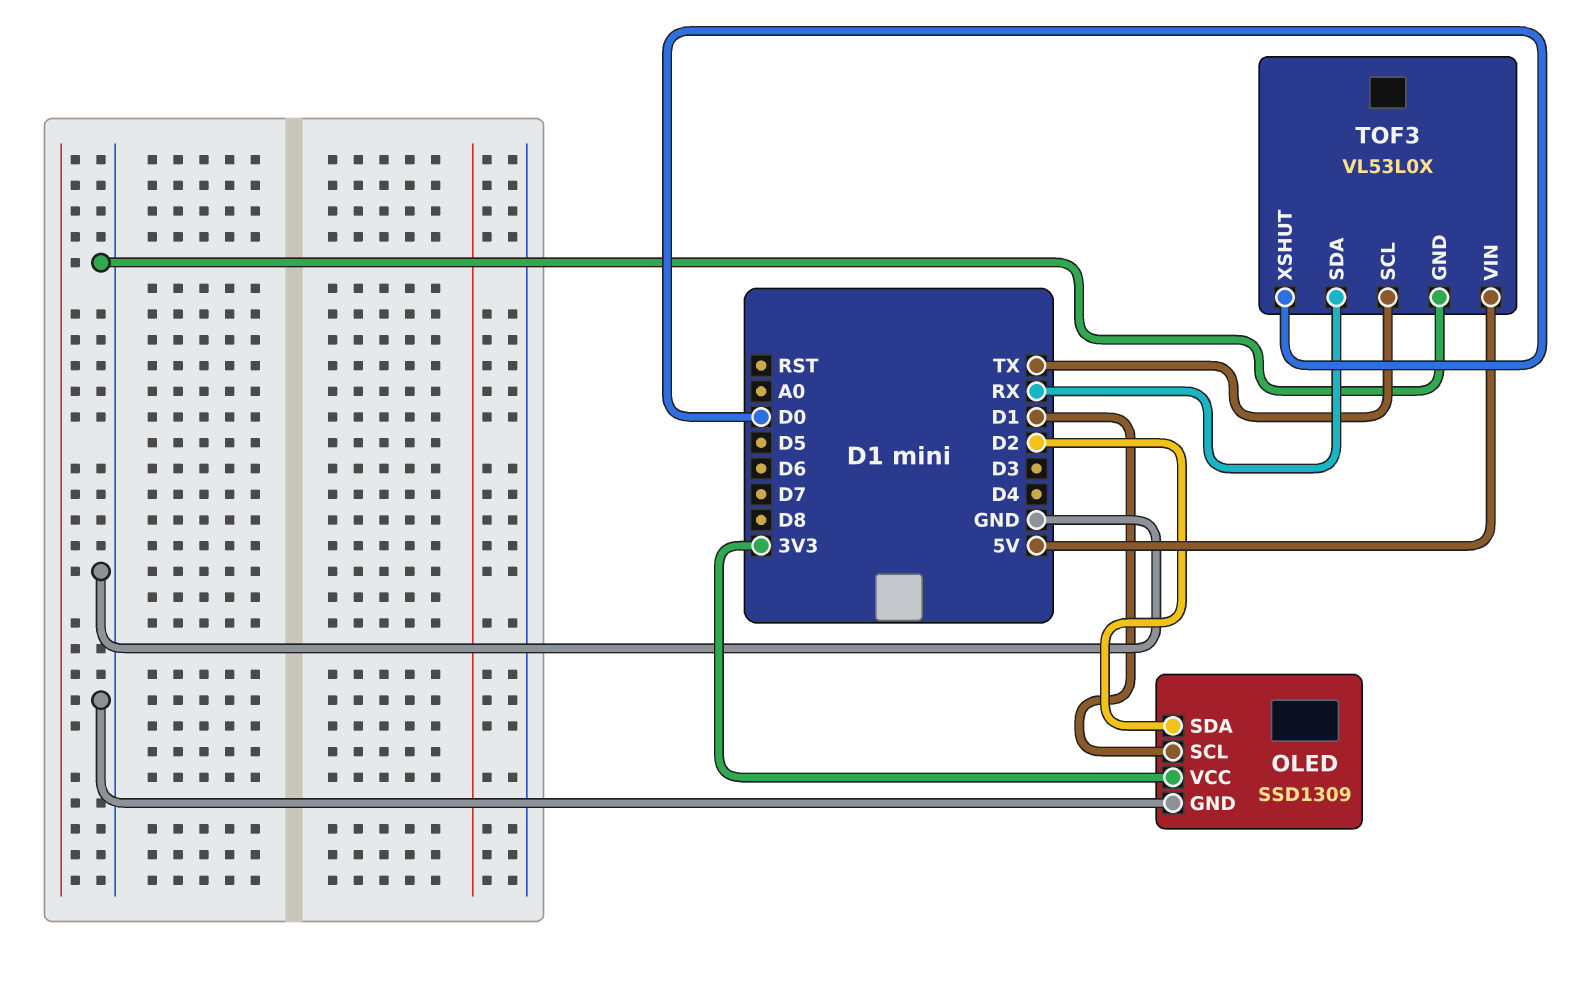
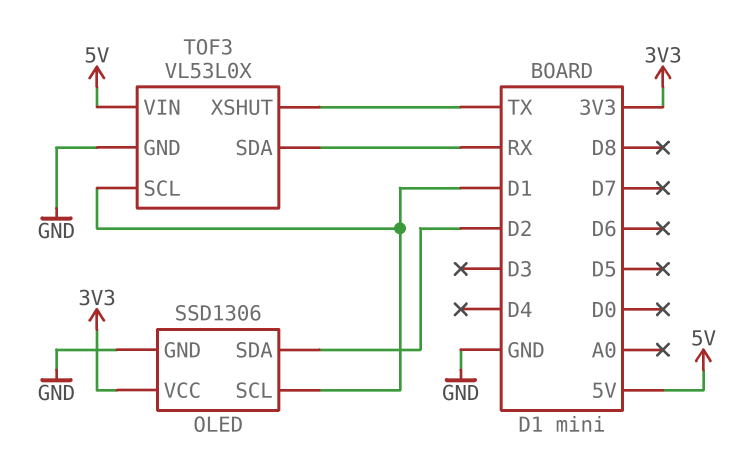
OLED: SSD1309 -> SSD1306
TOF3 pin SCL: TX -> D1
TOF3 pin XSHUT: D0 -> TX

